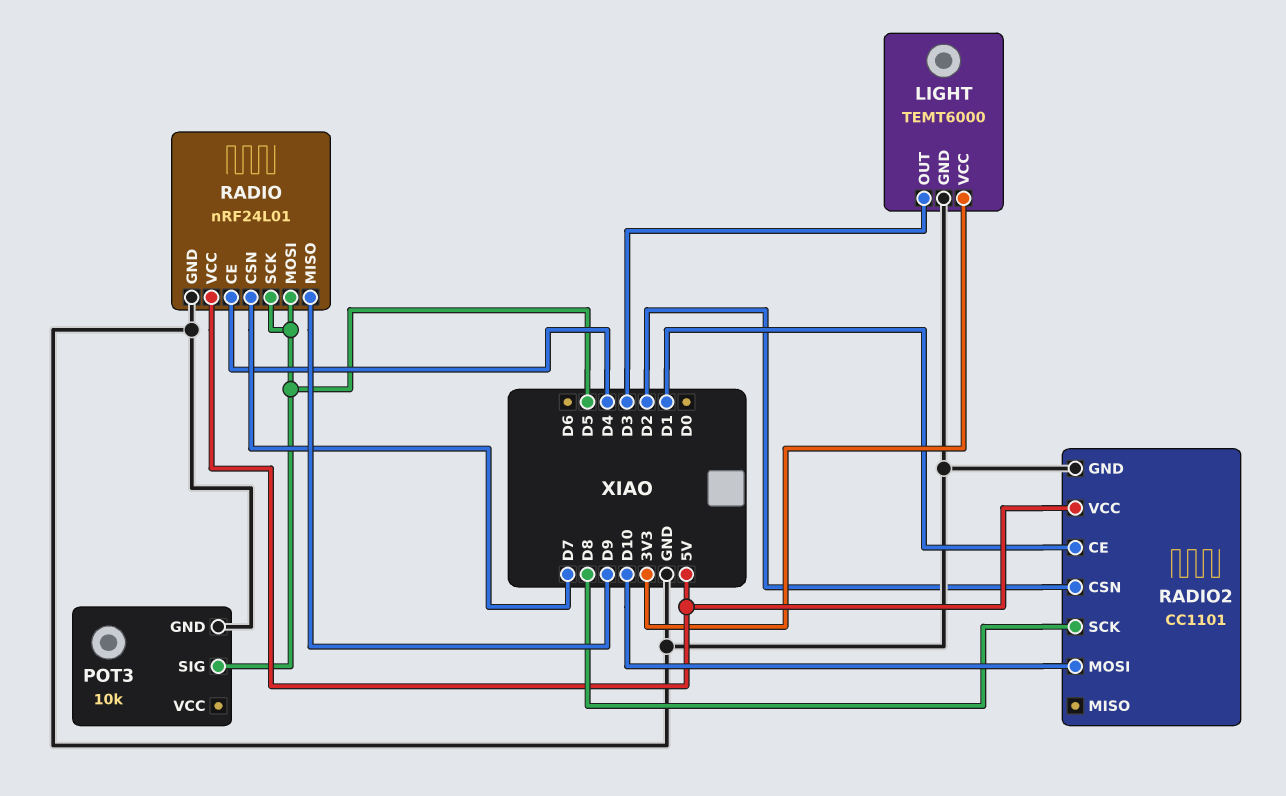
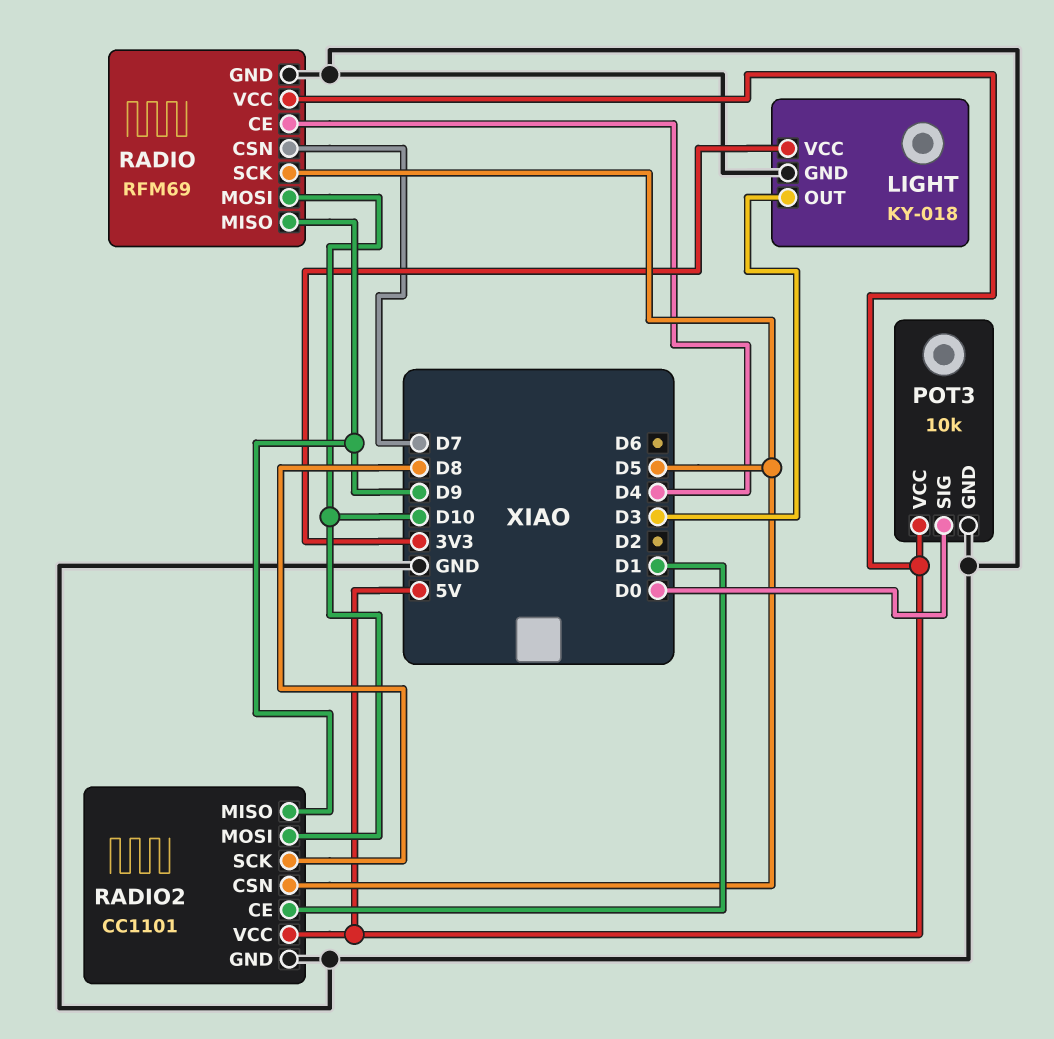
LIGHT: TEMT6000 -> KY-018
POT3 pin SIG: D5 -> D0
POT3 pin VCC: none -> 5V
RADIO: nRF24L01 -> RFM69
RADIO pin MOSI: D5 -> D10
RADIO2 pin CSN: D2 -> D5
RADIO2 pin MISO: none -> D9

